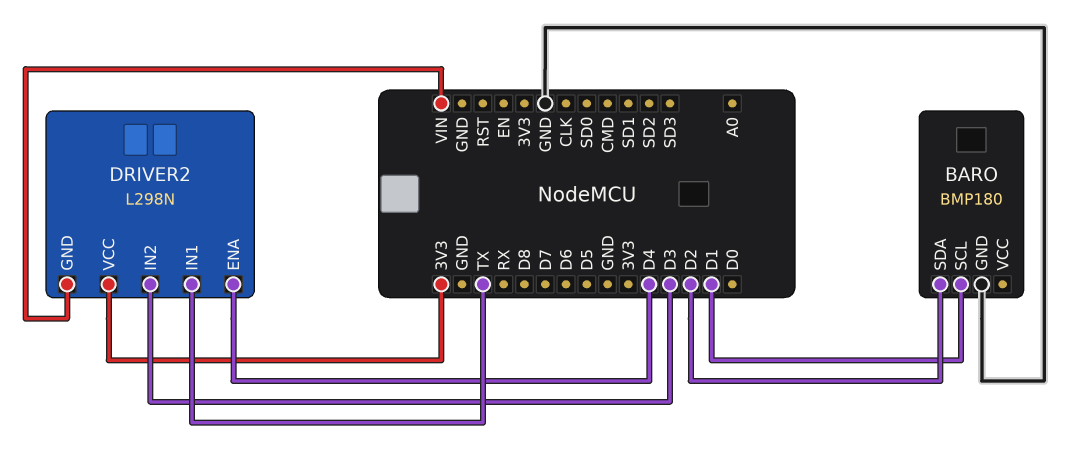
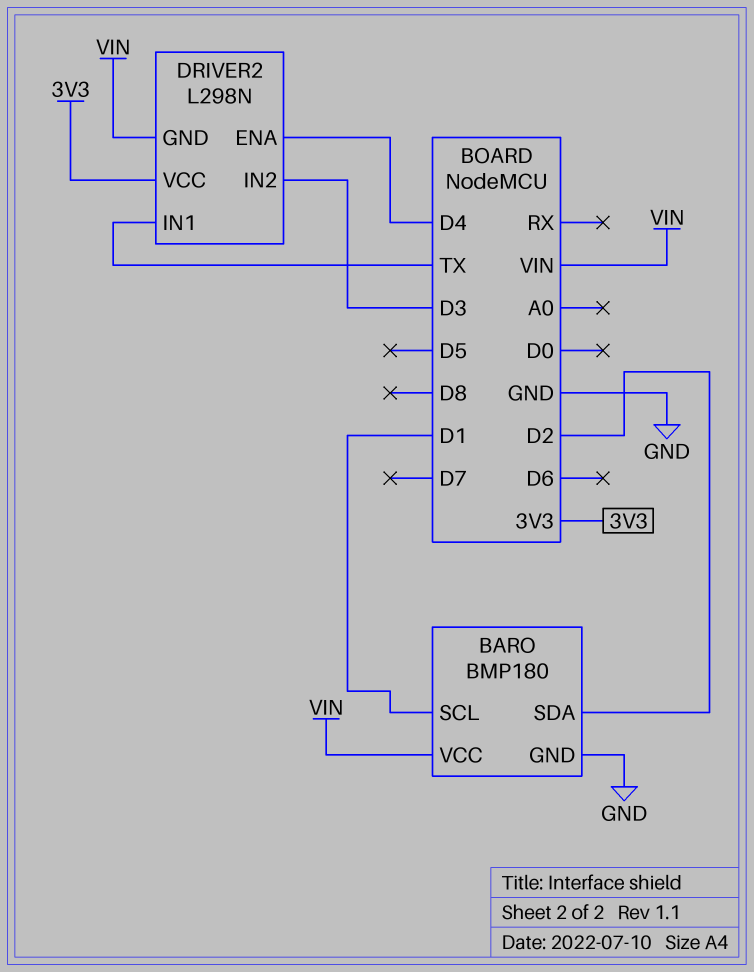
BARO pin VCC: none -> VIN

